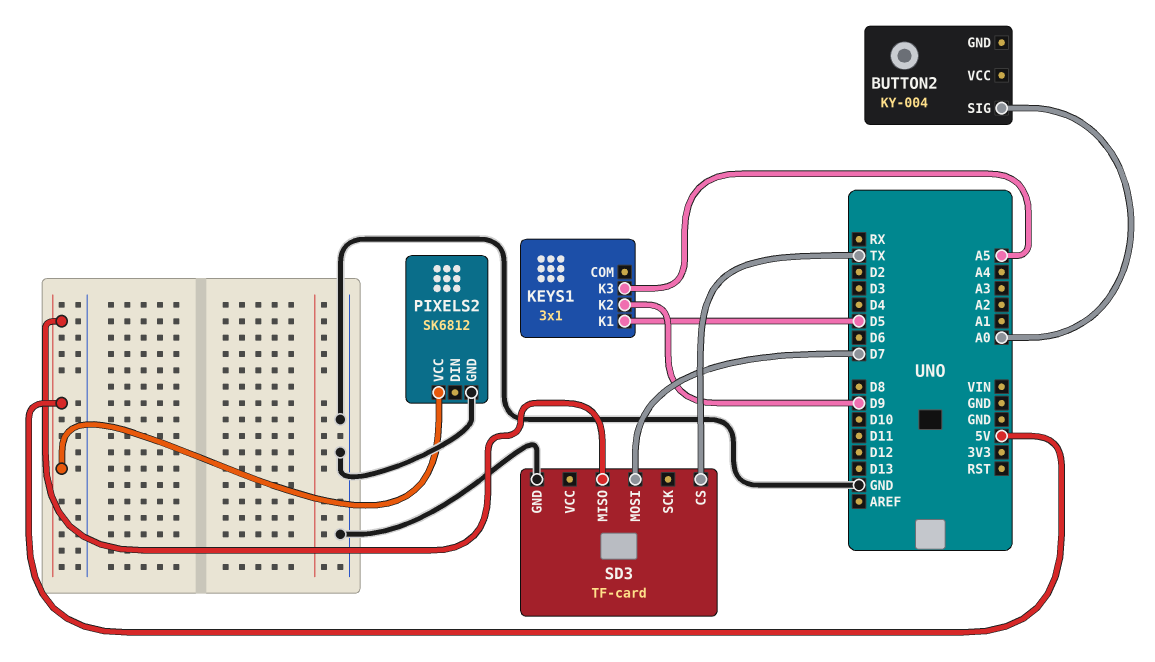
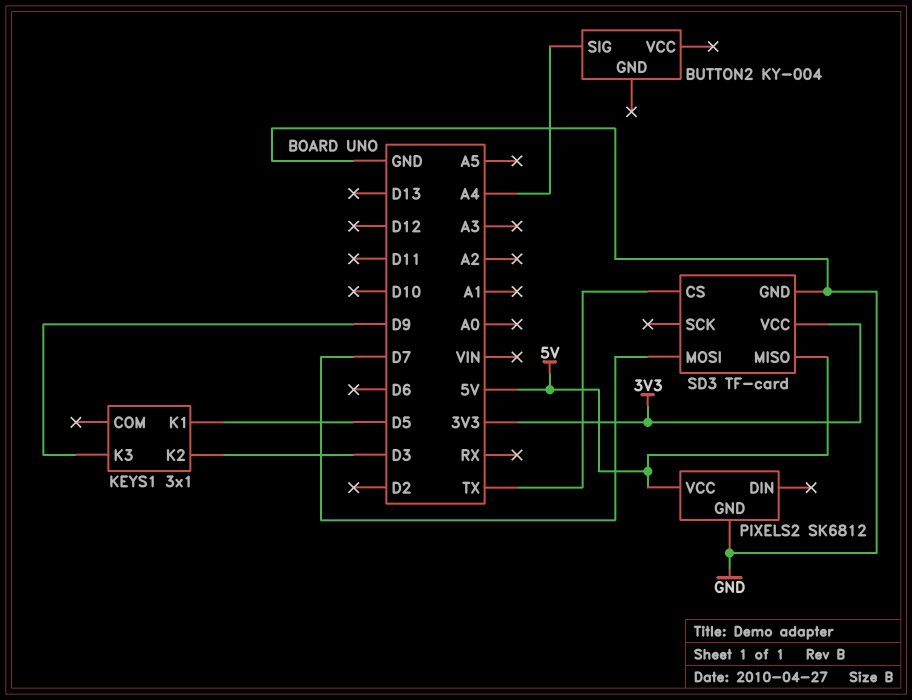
BUTTON2 pin SIG: A0 -> A4
KEYS1 pin K2: D9 -> D3
KEYS1 pin K3: A5 -> D9
SD3 pin VCC: none -> 3V3

